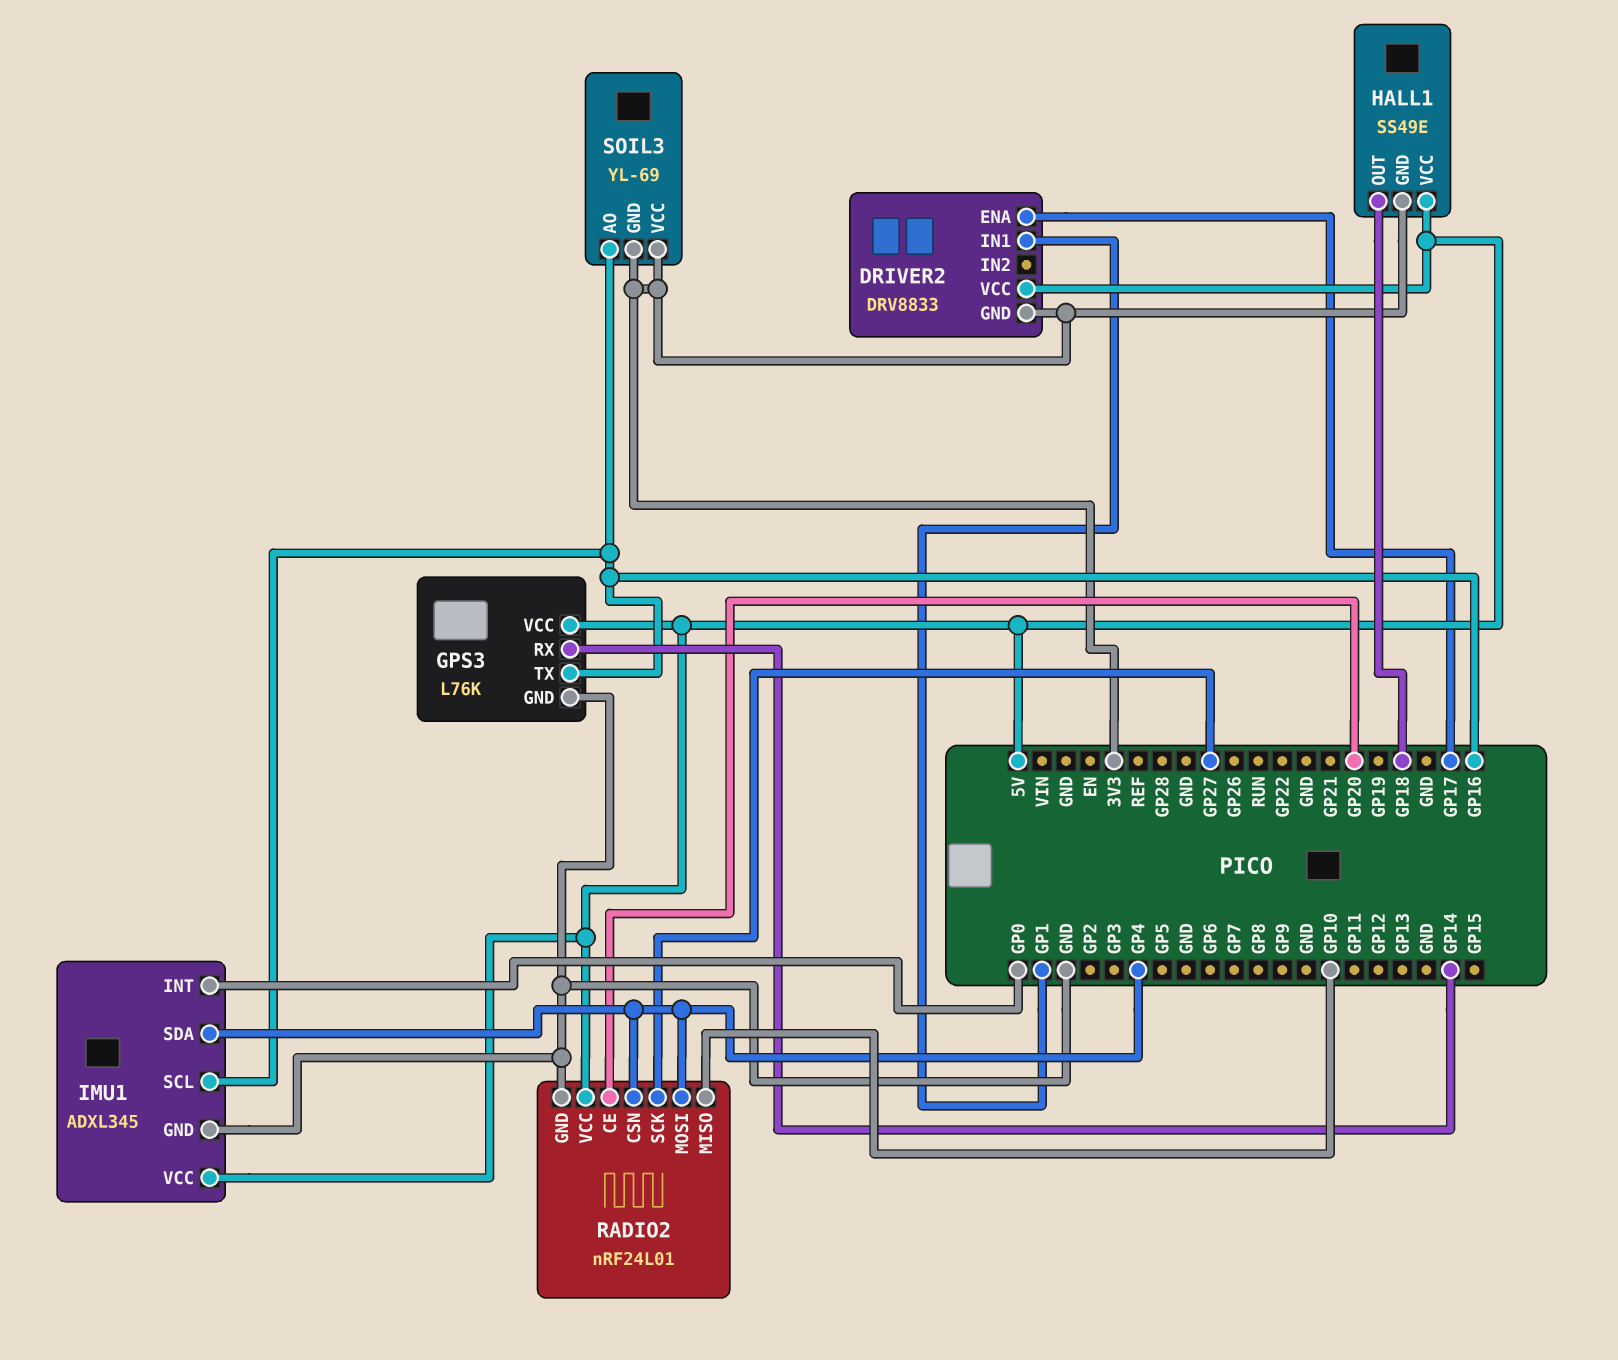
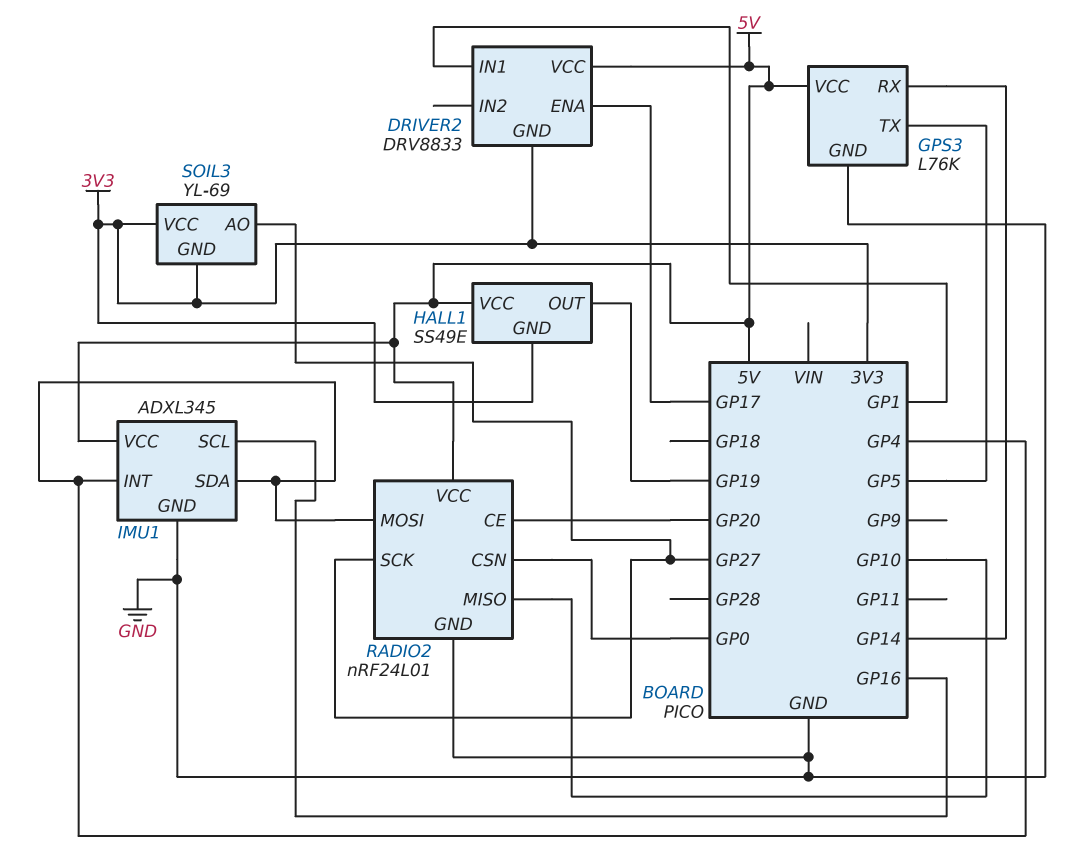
GPS3 pin TX: GP16 -> GP5
HALL1 pin OUT: GP18 -> GP19
IMU1 pin INT: GP0 -> GP4
RADIO2 pin CSN: GP4 -> GP0
SOIL3 pin AO: GP16 -> GP27

